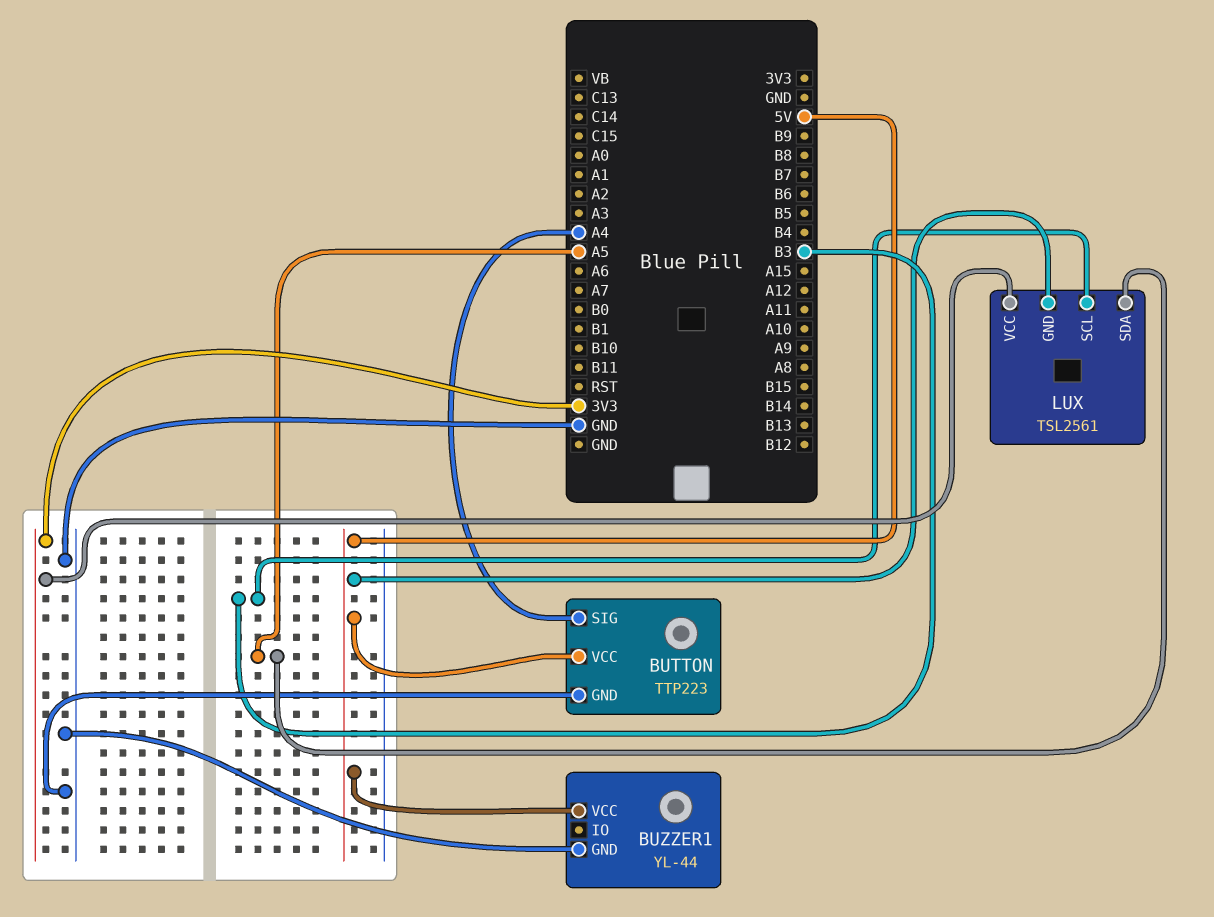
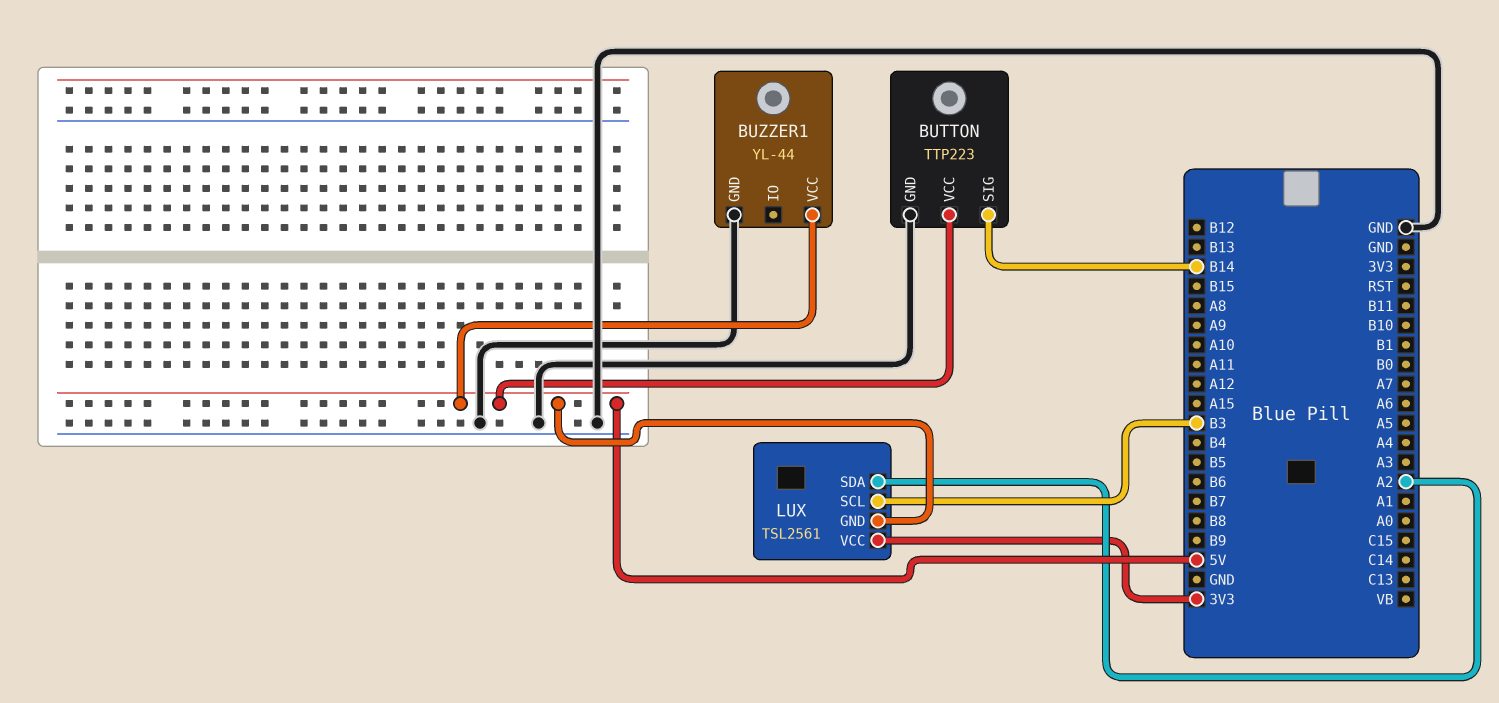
BUTTON pin SIG: A4 -> B14
LUX pin SDA: A5 -> A2

